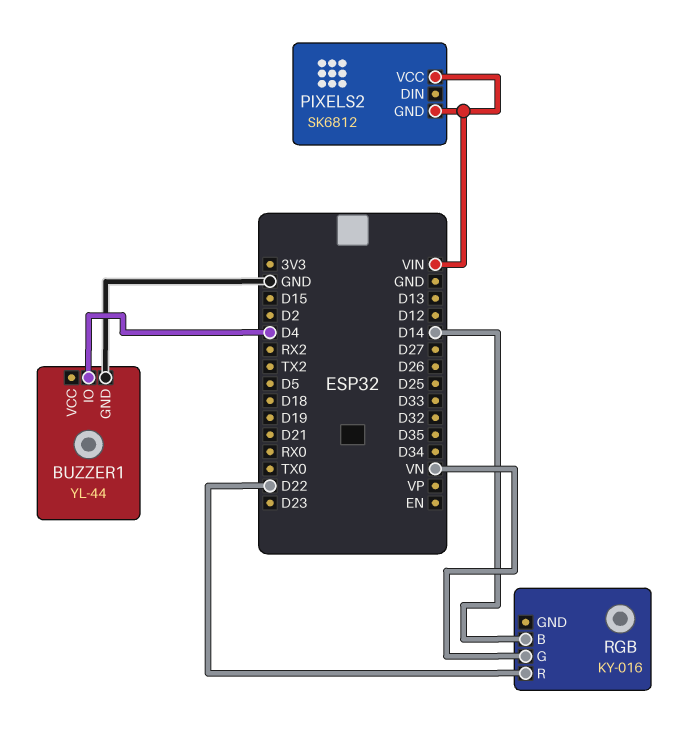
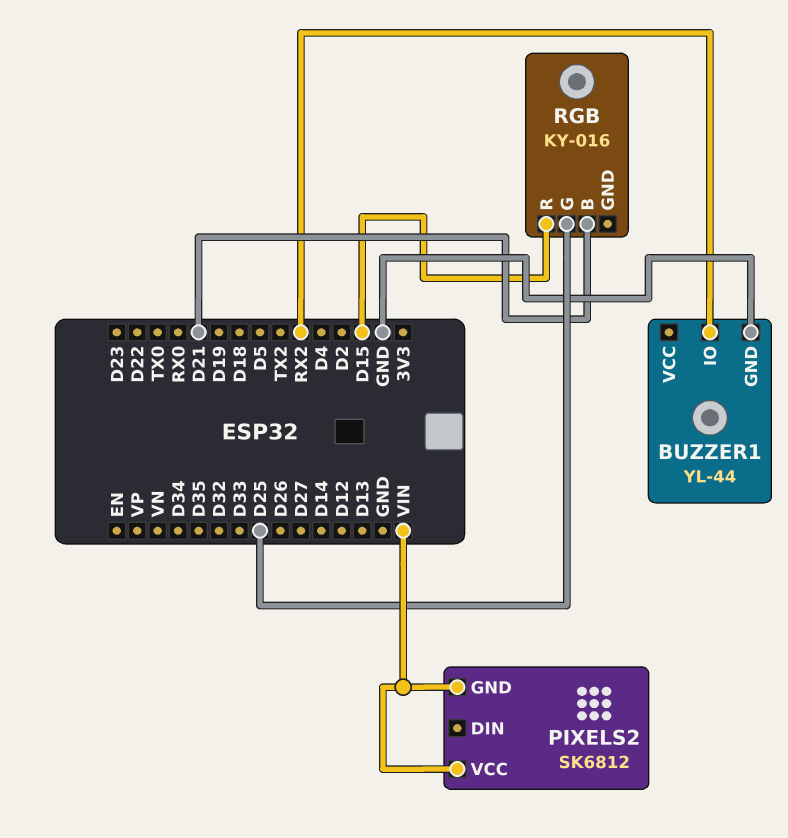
BUZZER1 pin IO: D4 -> RX2
RGB pin B: D14 -> D21
RGB pin G: VN -> D25
RGB pin R: D22 -> D15

